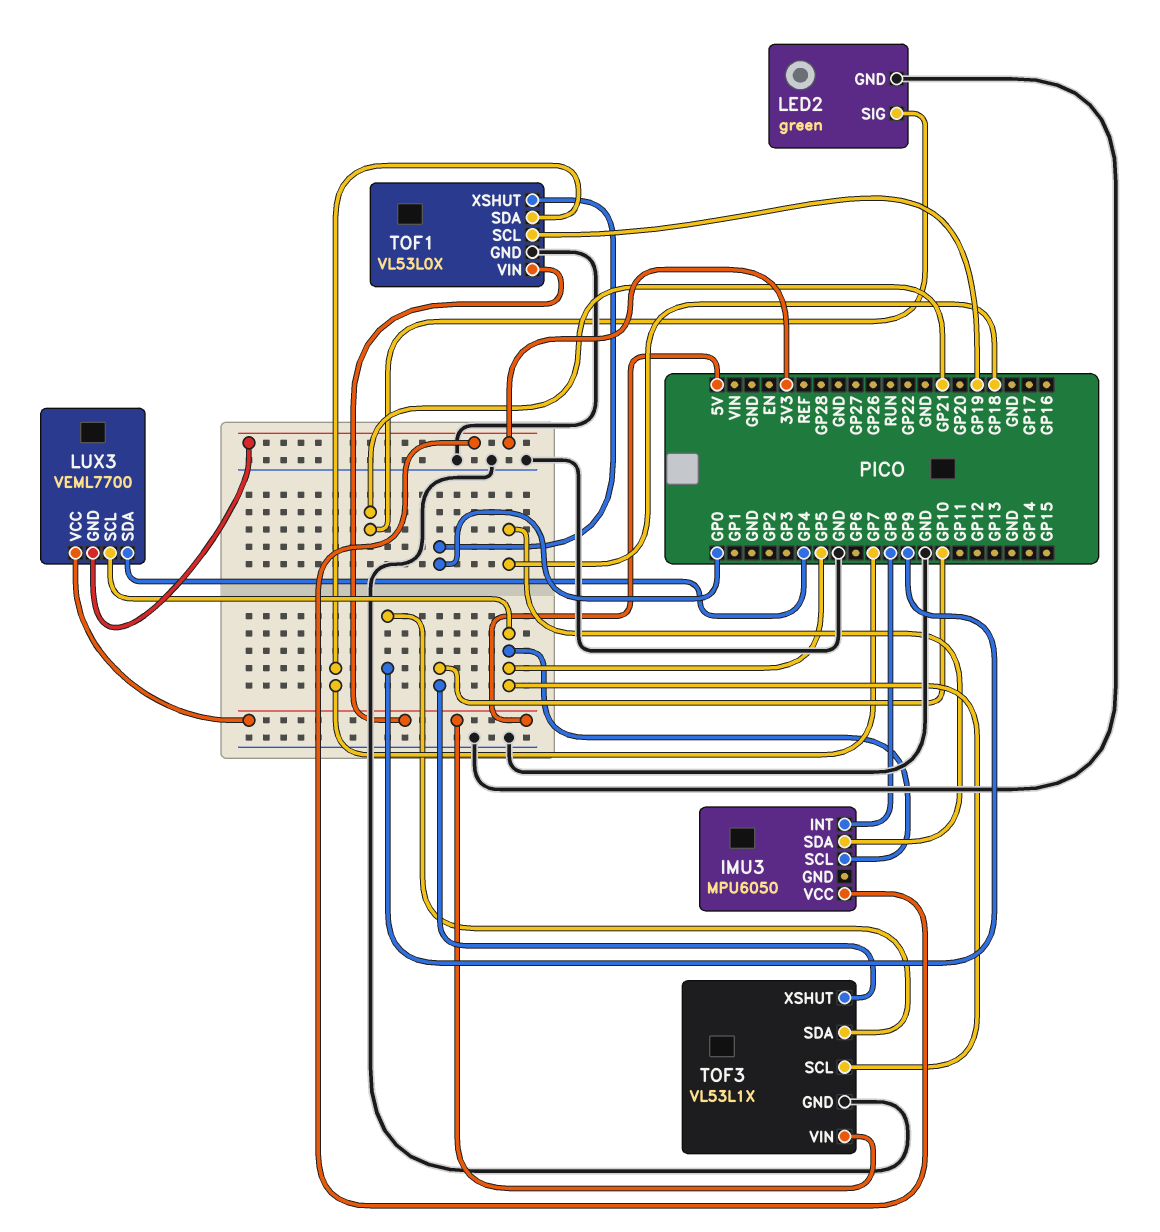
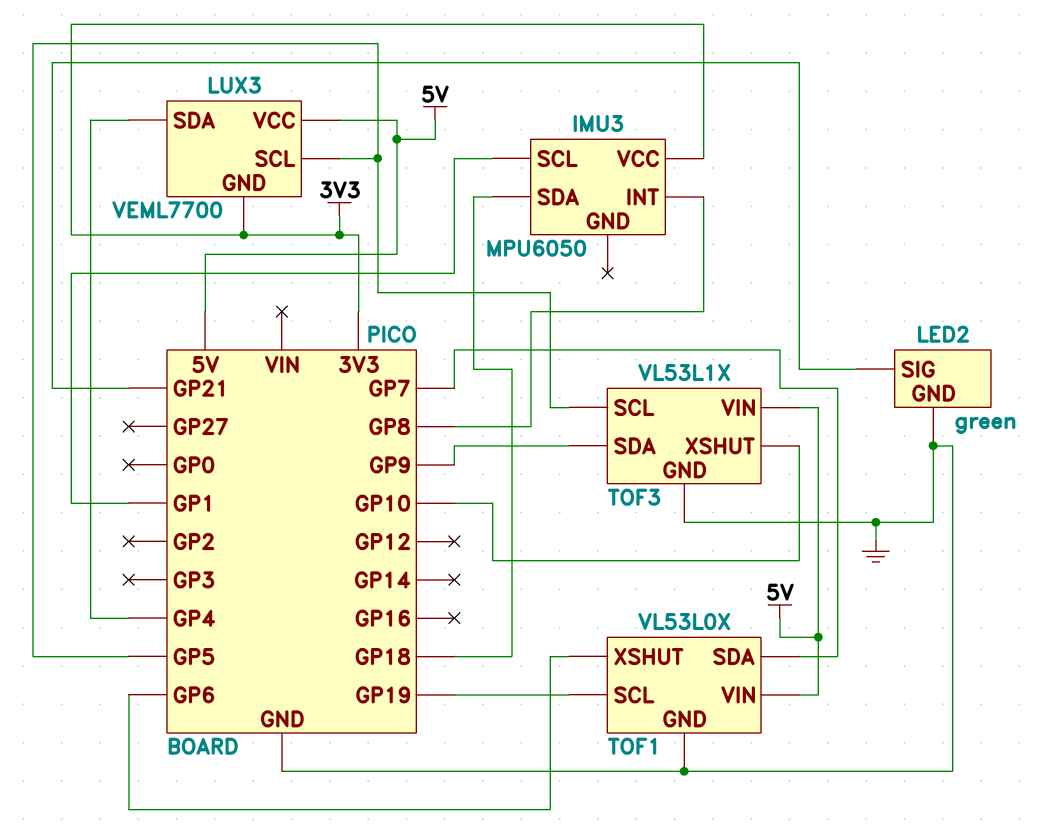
IMU3 pin SCL: GP5 -> GP1
TOF1 pin XSHUT: GP0 -> GP6

